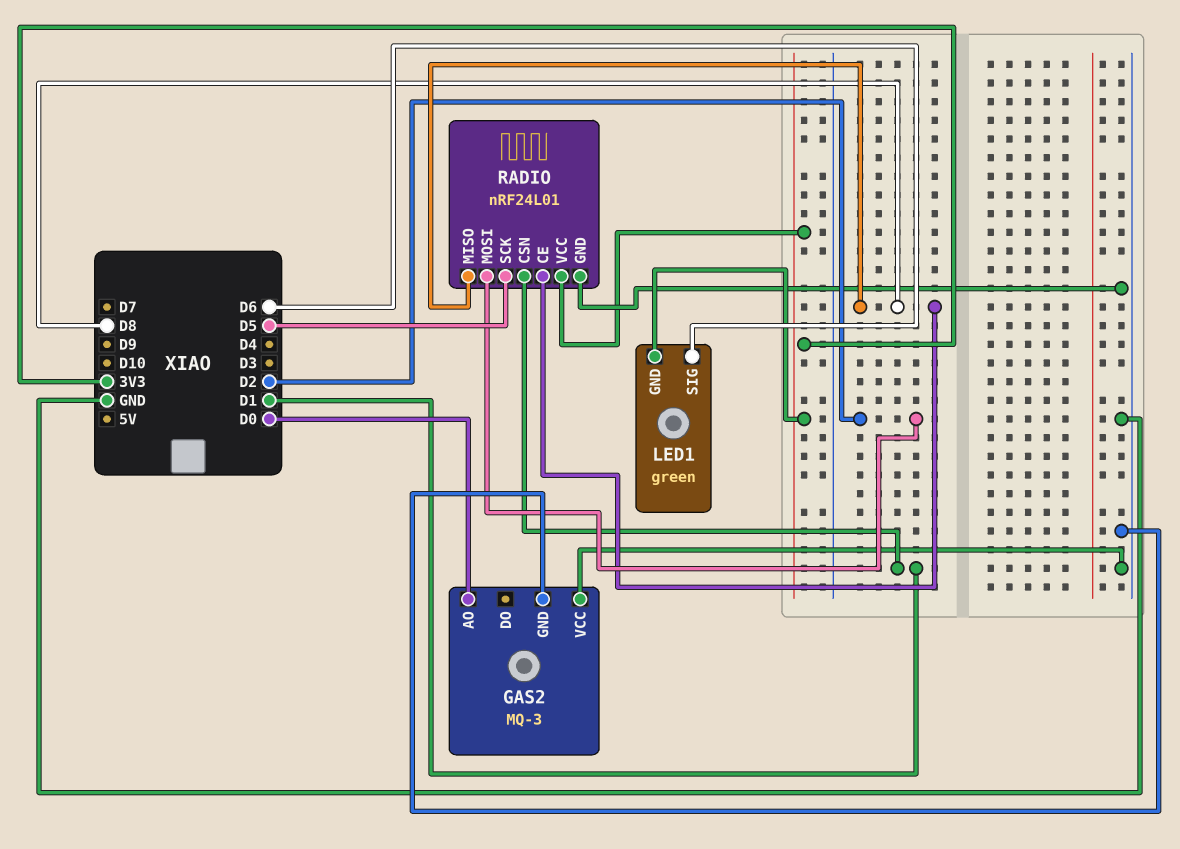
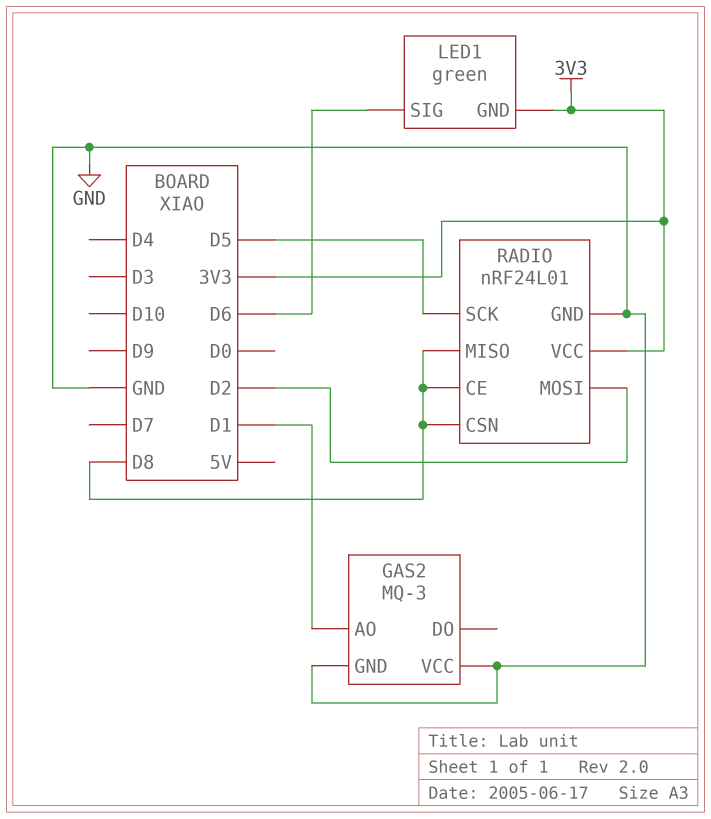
GAS2 pin AO: D0 -> D1
RADIO pin CSN: D1 -> D8

